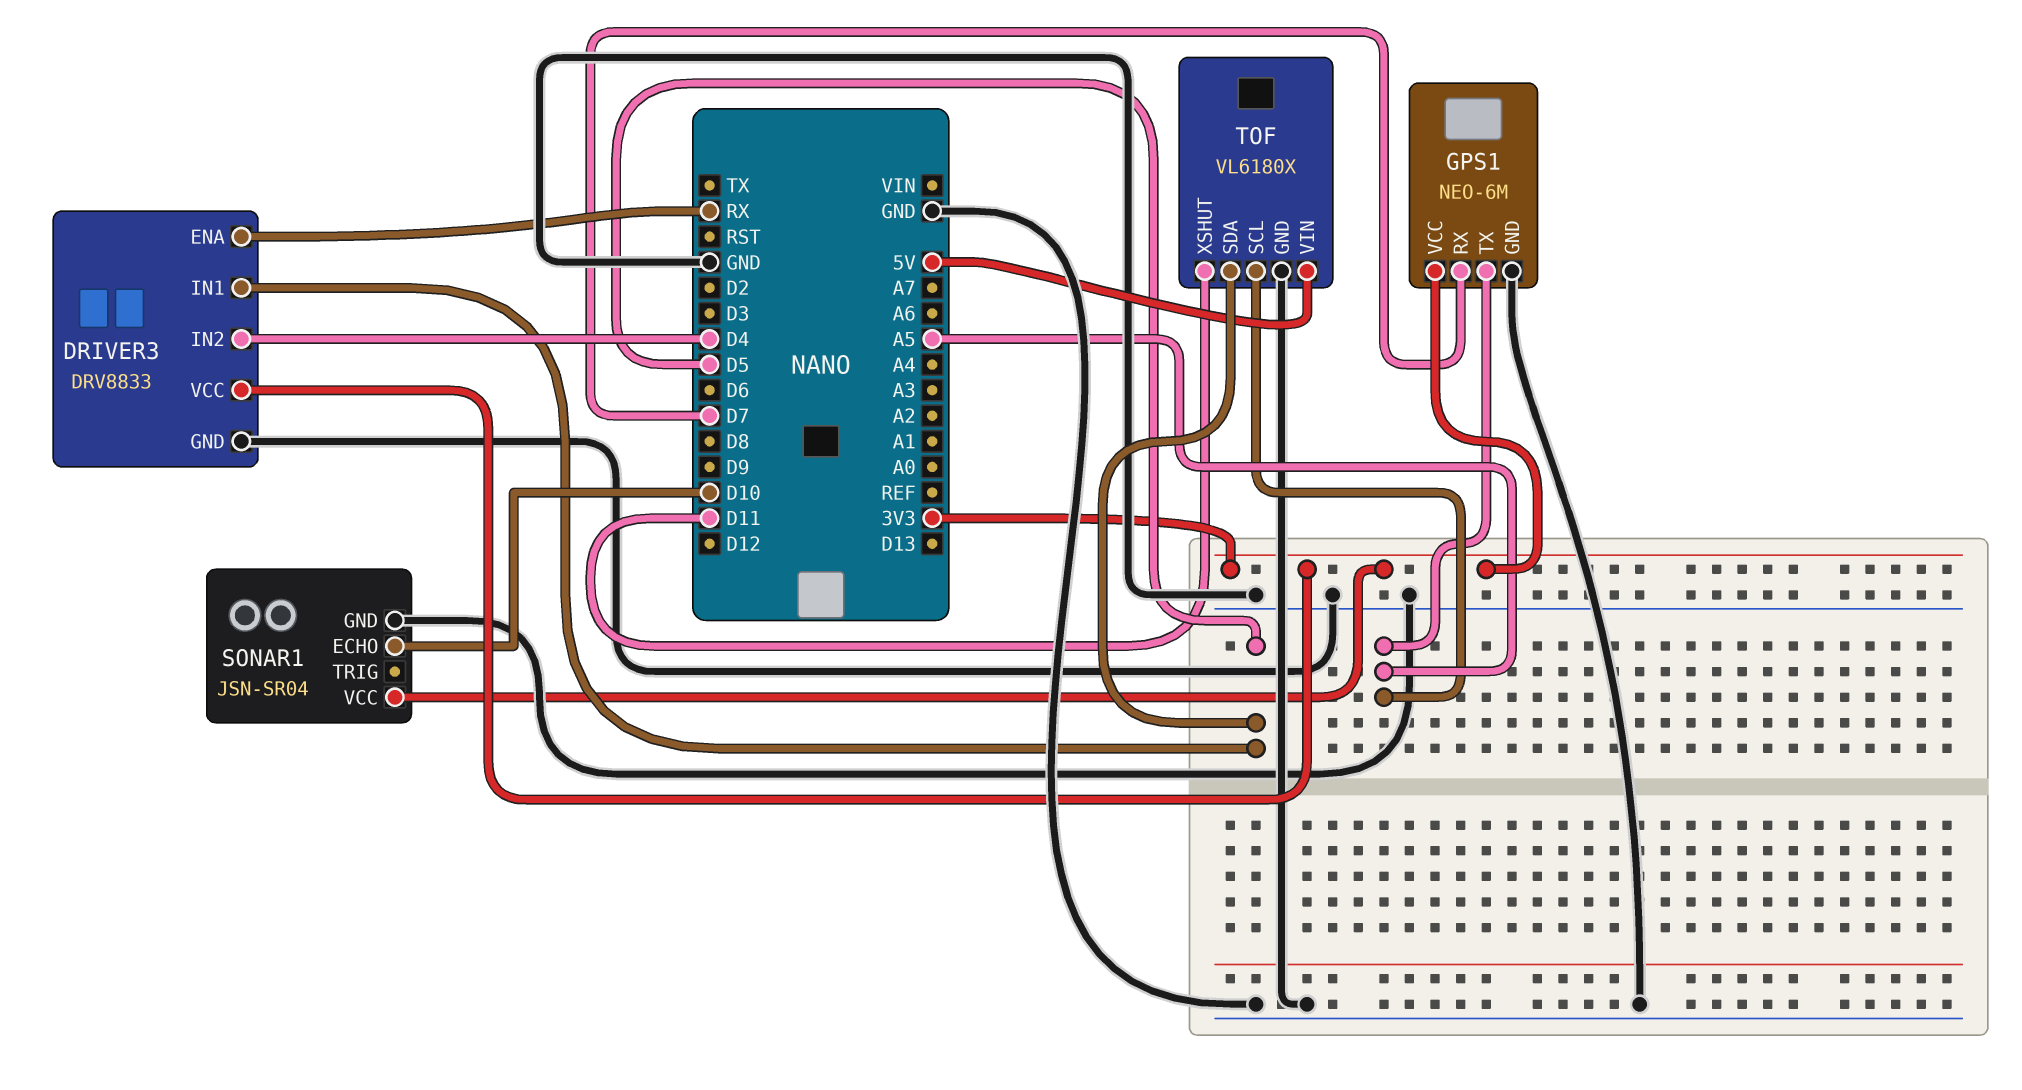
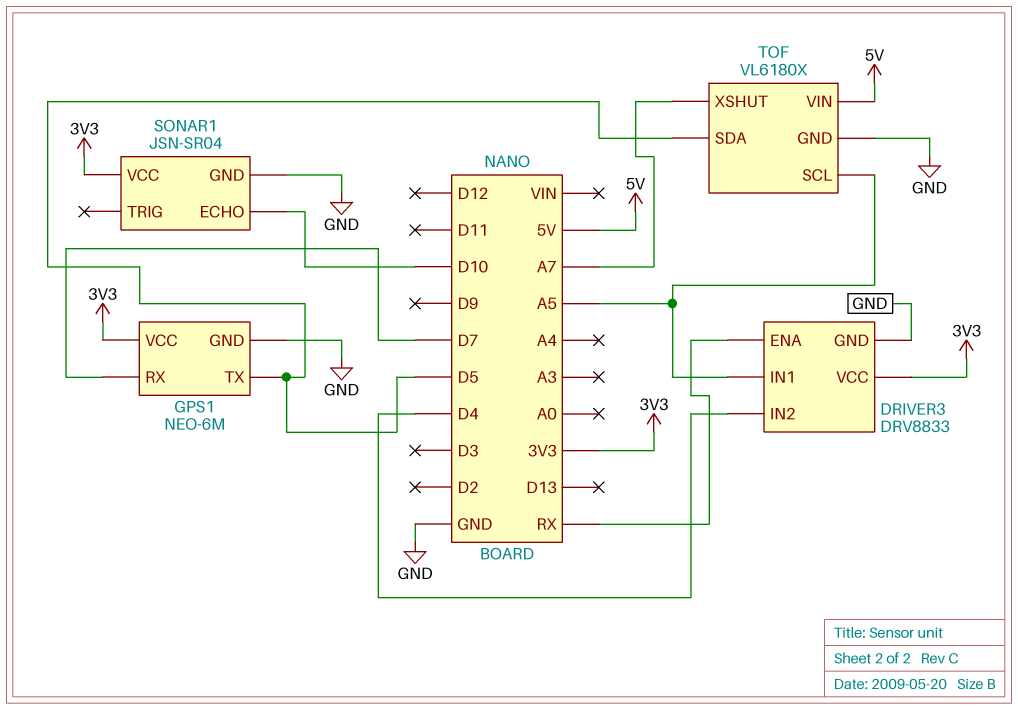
DRIVER3 pin IN1: D5 -> A5
GPS1 pin TX: A5 -> D5
TOF pin XSHUT: D11 -> A7

